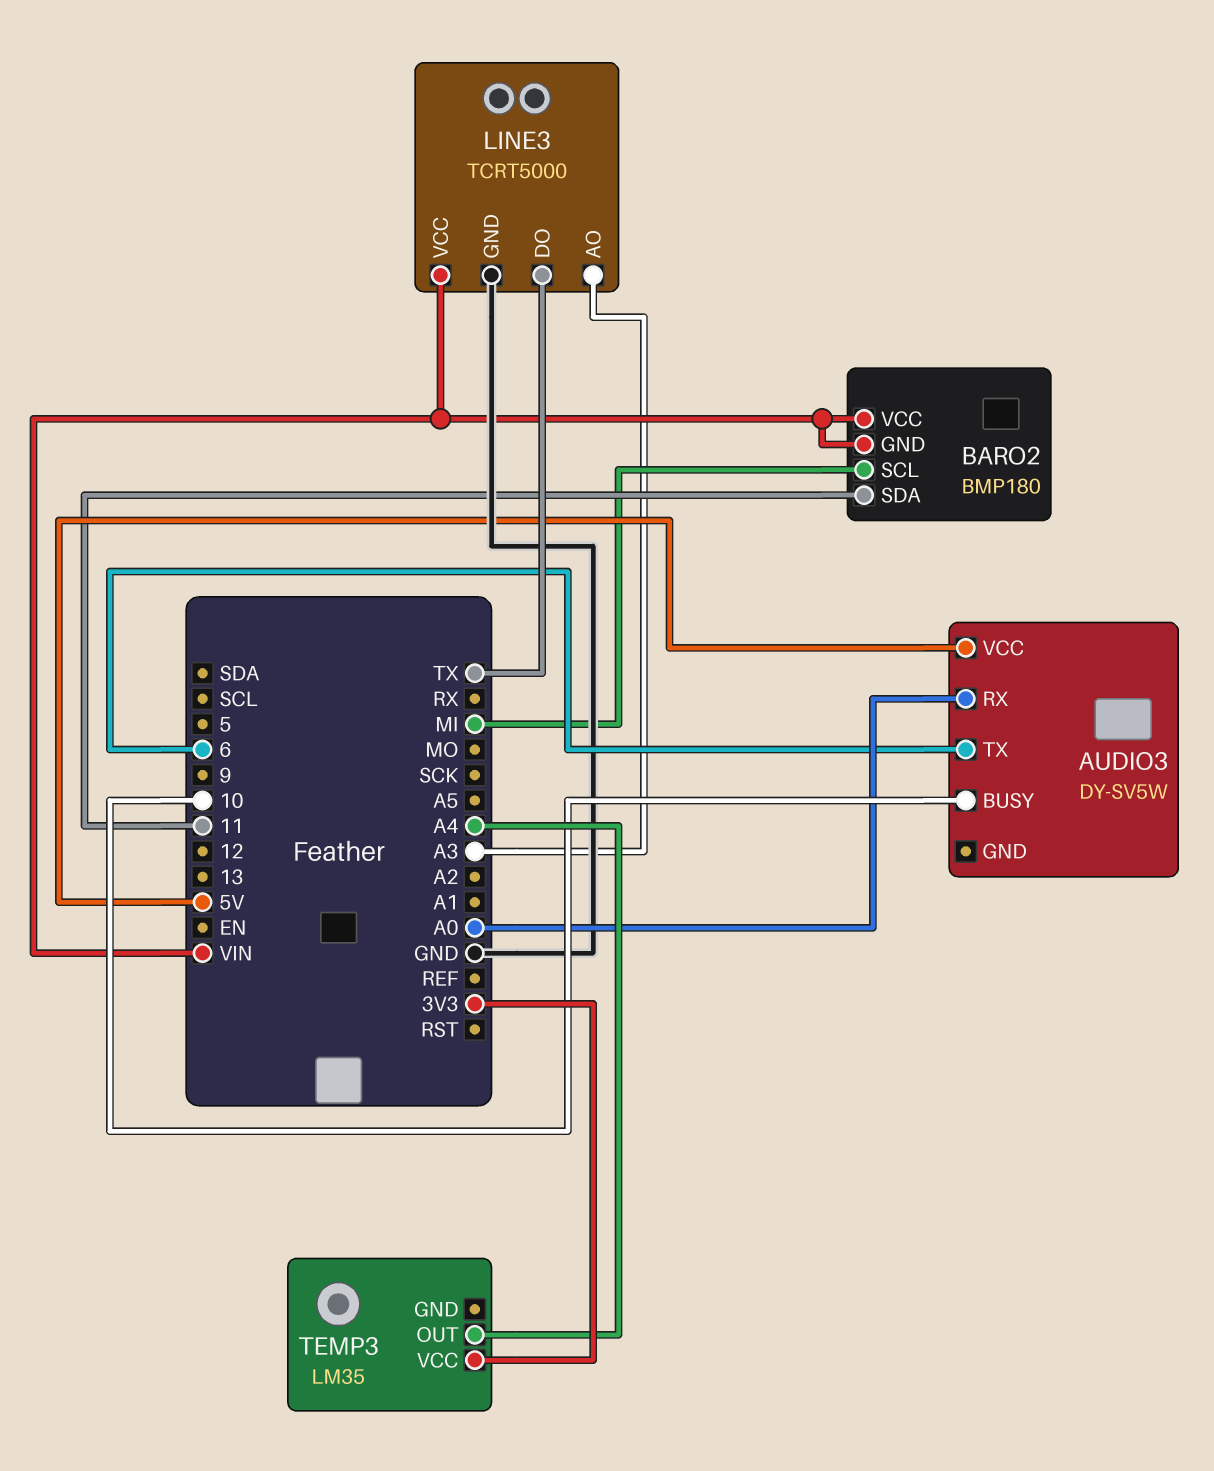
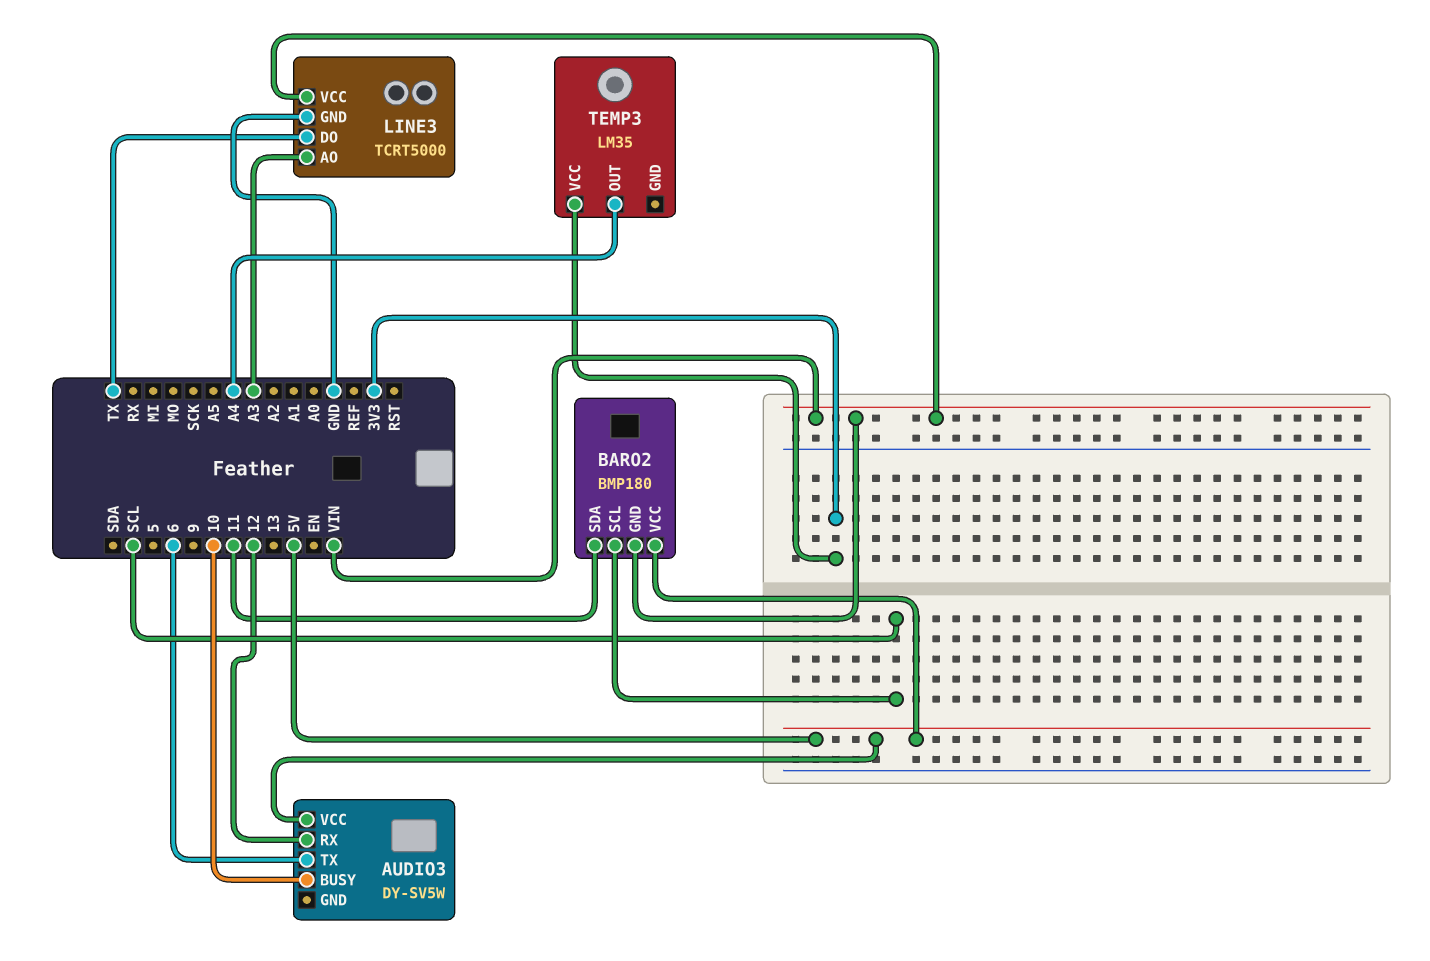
AUDIO3 pin RX: A0 -> 12
BARO2 pin SCL: MI -> SCL
BARO2 pin VCC: VIN -> 5V

